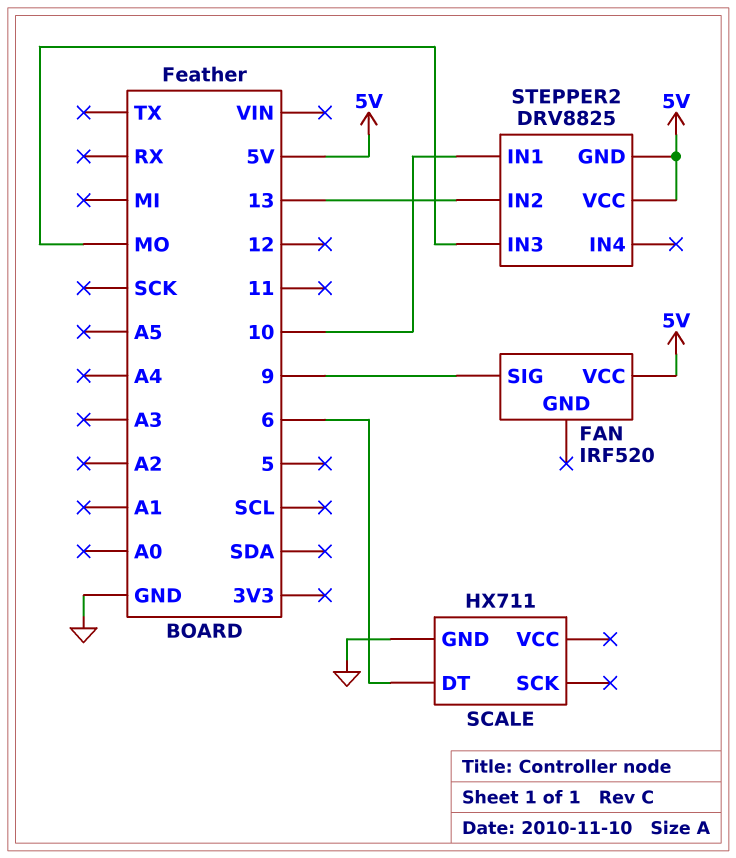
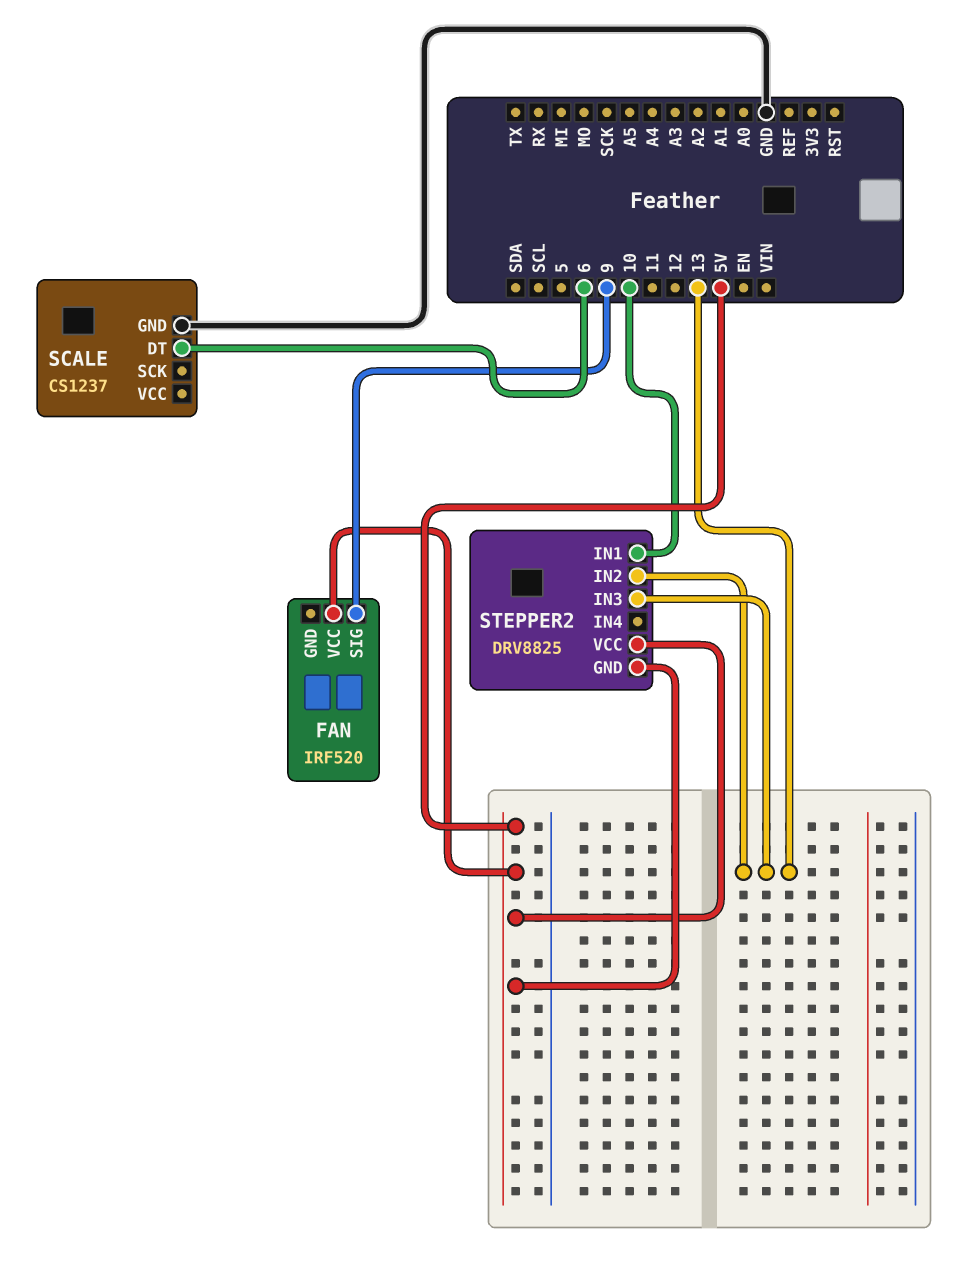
SCALE: HX711 -> CS1237
STEPPER2 pin IN3: MO -> 13

